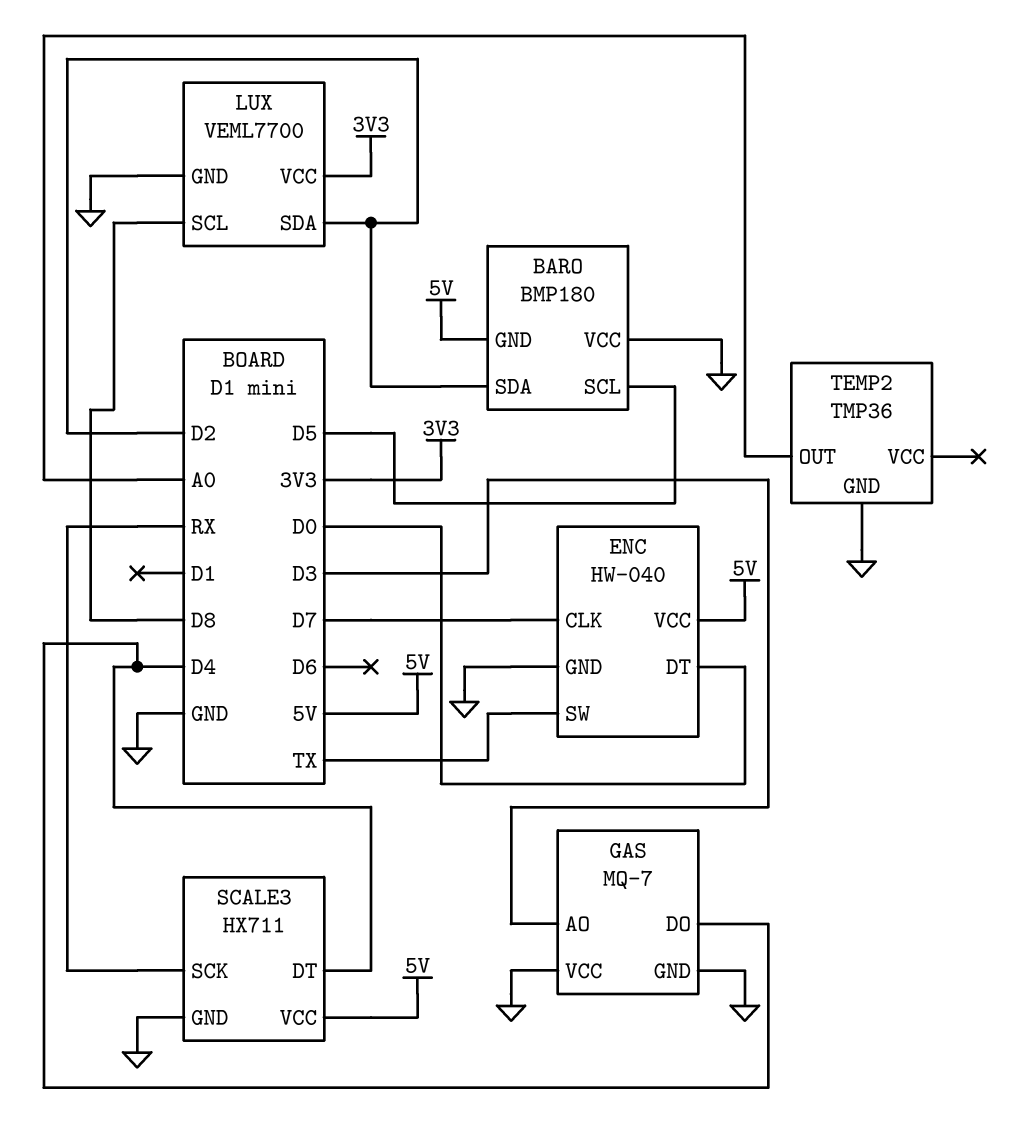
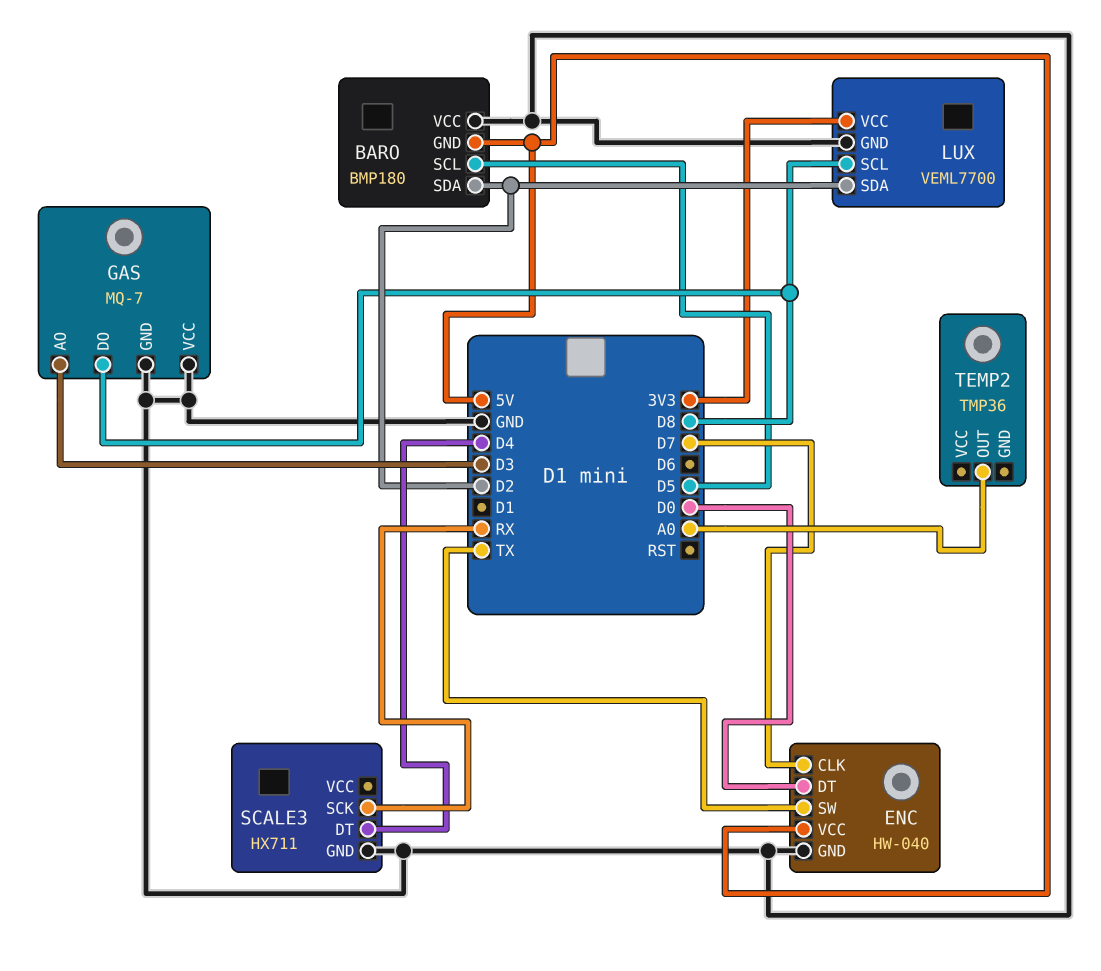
GAS pin DO: D4 -> D8
SCALE3 pin VCC: 5V -> none
TEMP2 pin GND: GND -> none

